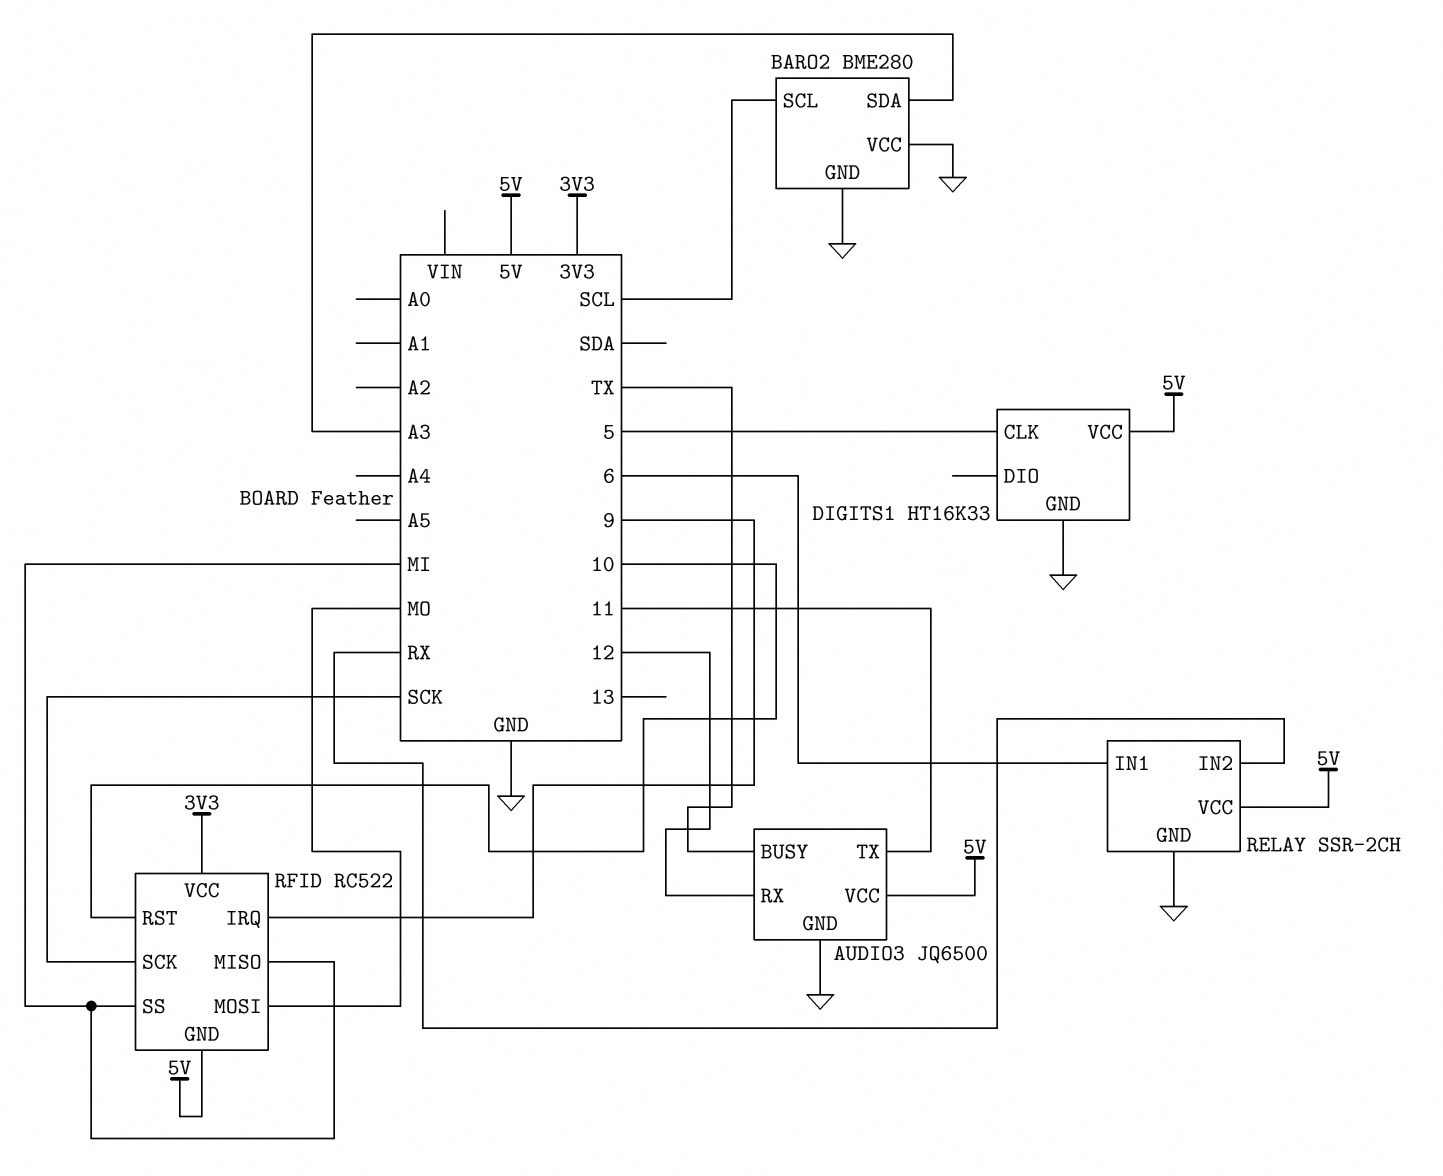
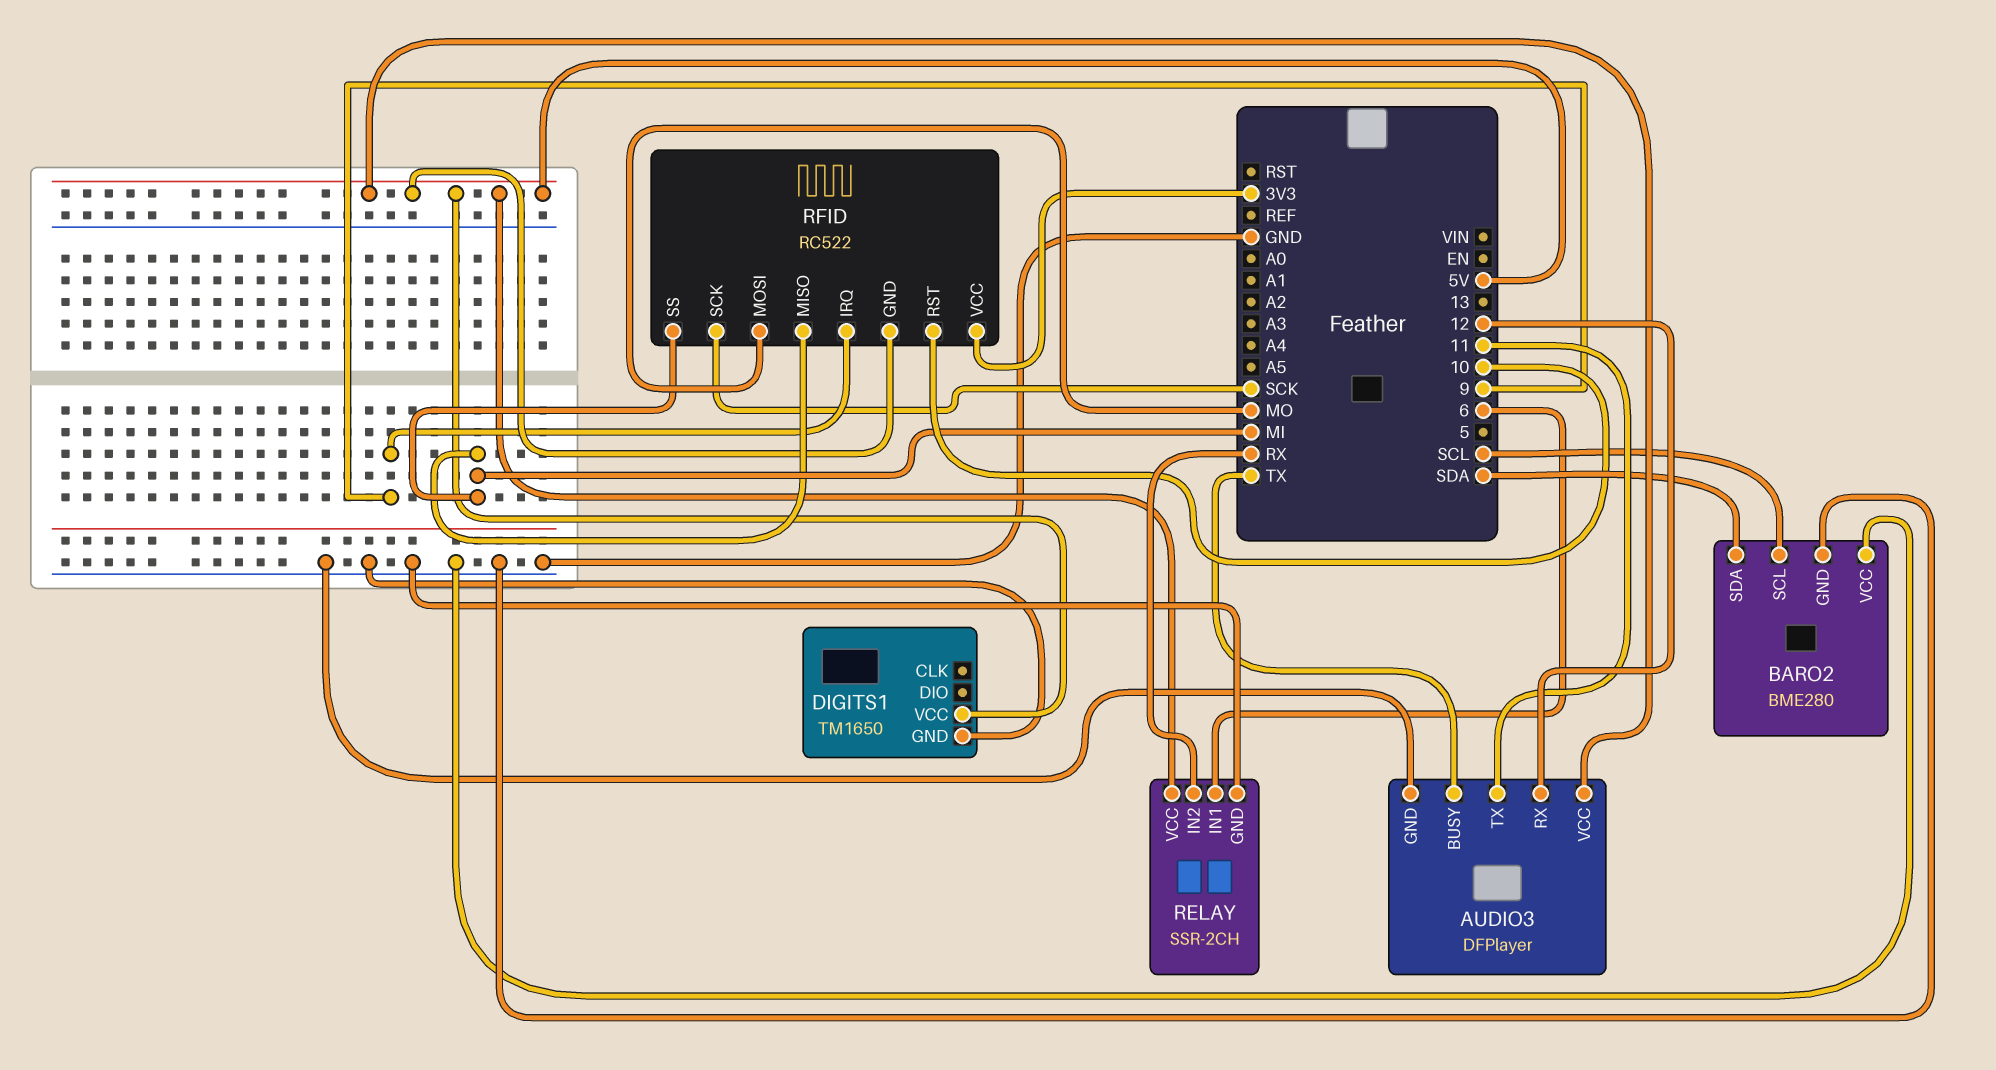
AUDIO3: JQ6500 -> DFPlayer
BARO2 pin SDA: A3 -> SDA
DIGITS1: HT16K33 -> TM1650
DIGITS1 pin CLK: 5 -> none

